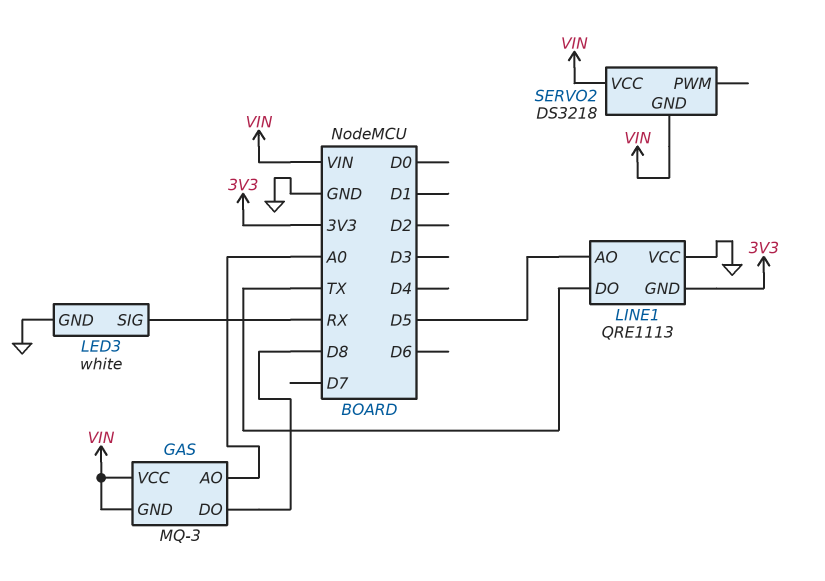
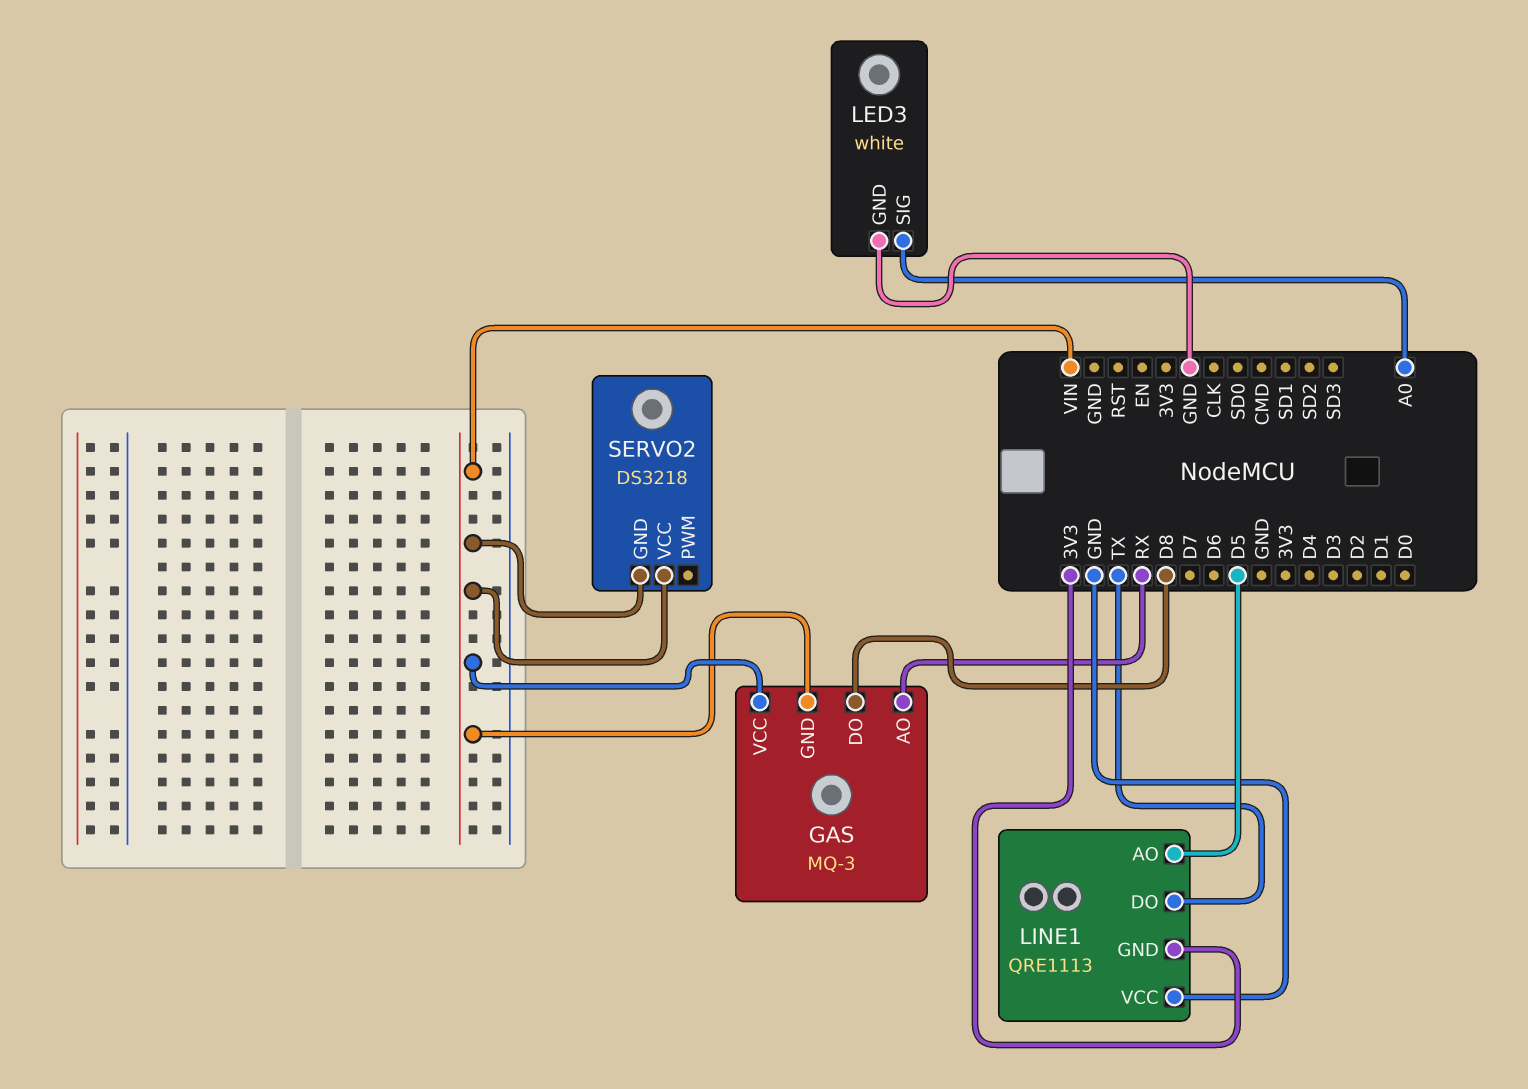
GAS pin AO: A0 -> RX
LED3 pin SIG: RX -> A0

